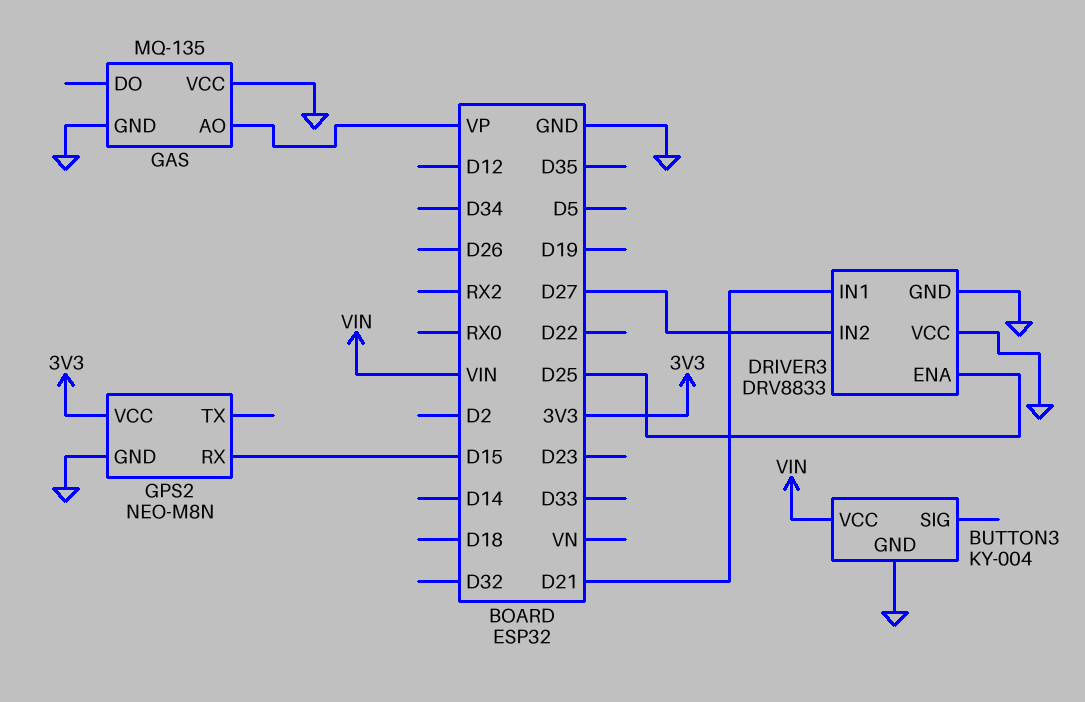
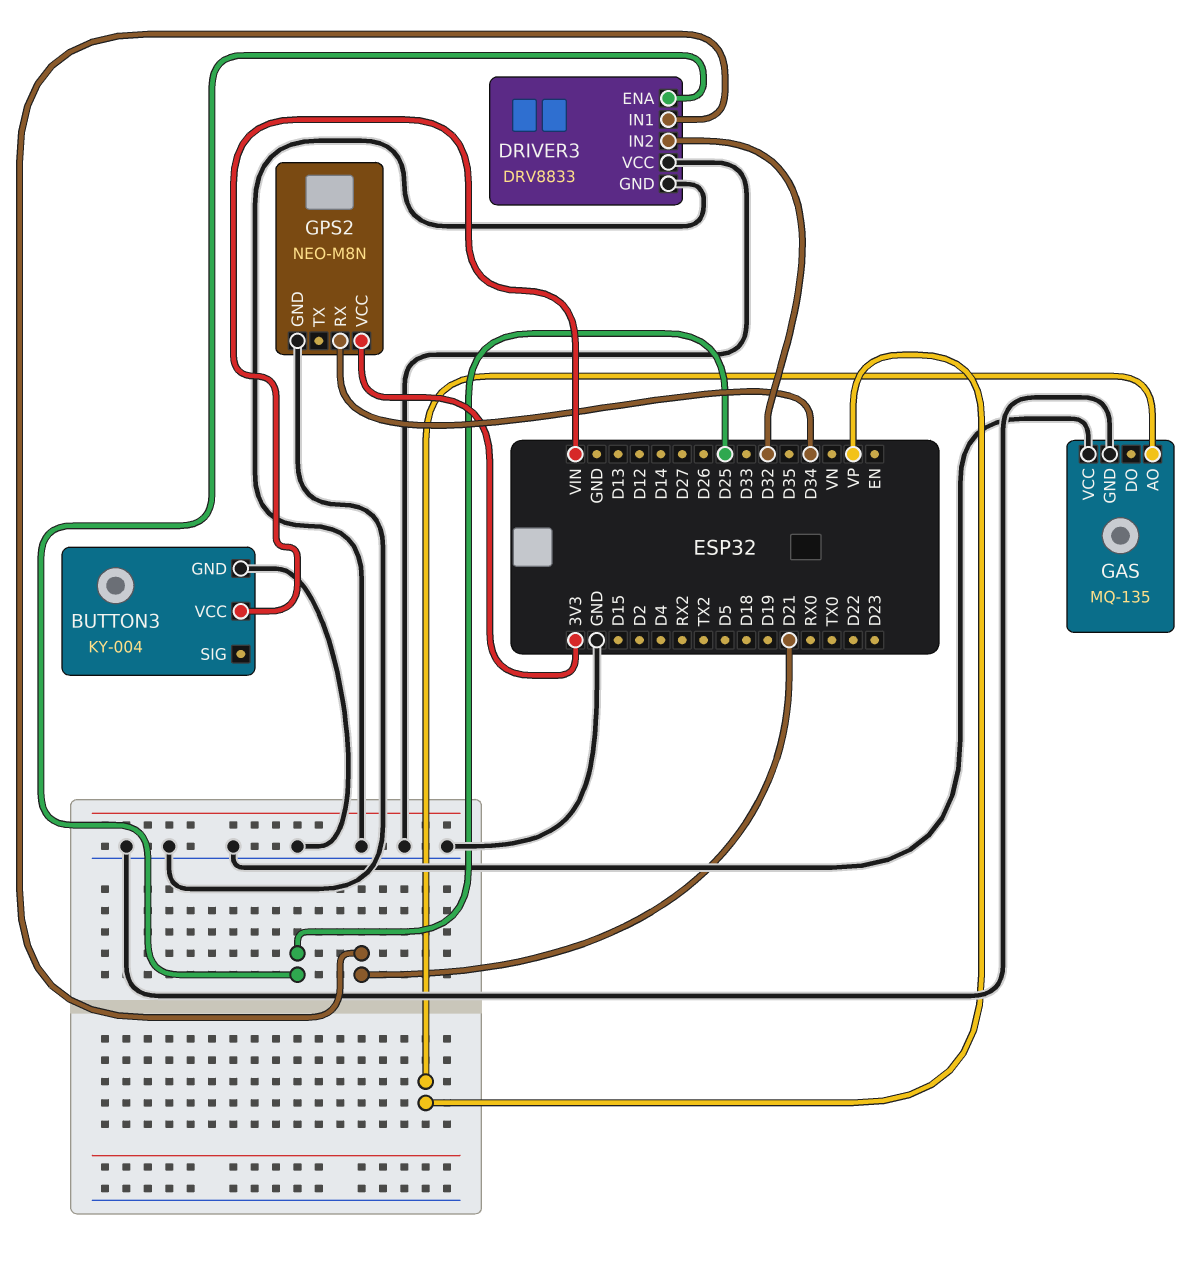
DRIVER3 pin IN2: D27 -> D32
GPS2 pin RX: D15 -> D34

